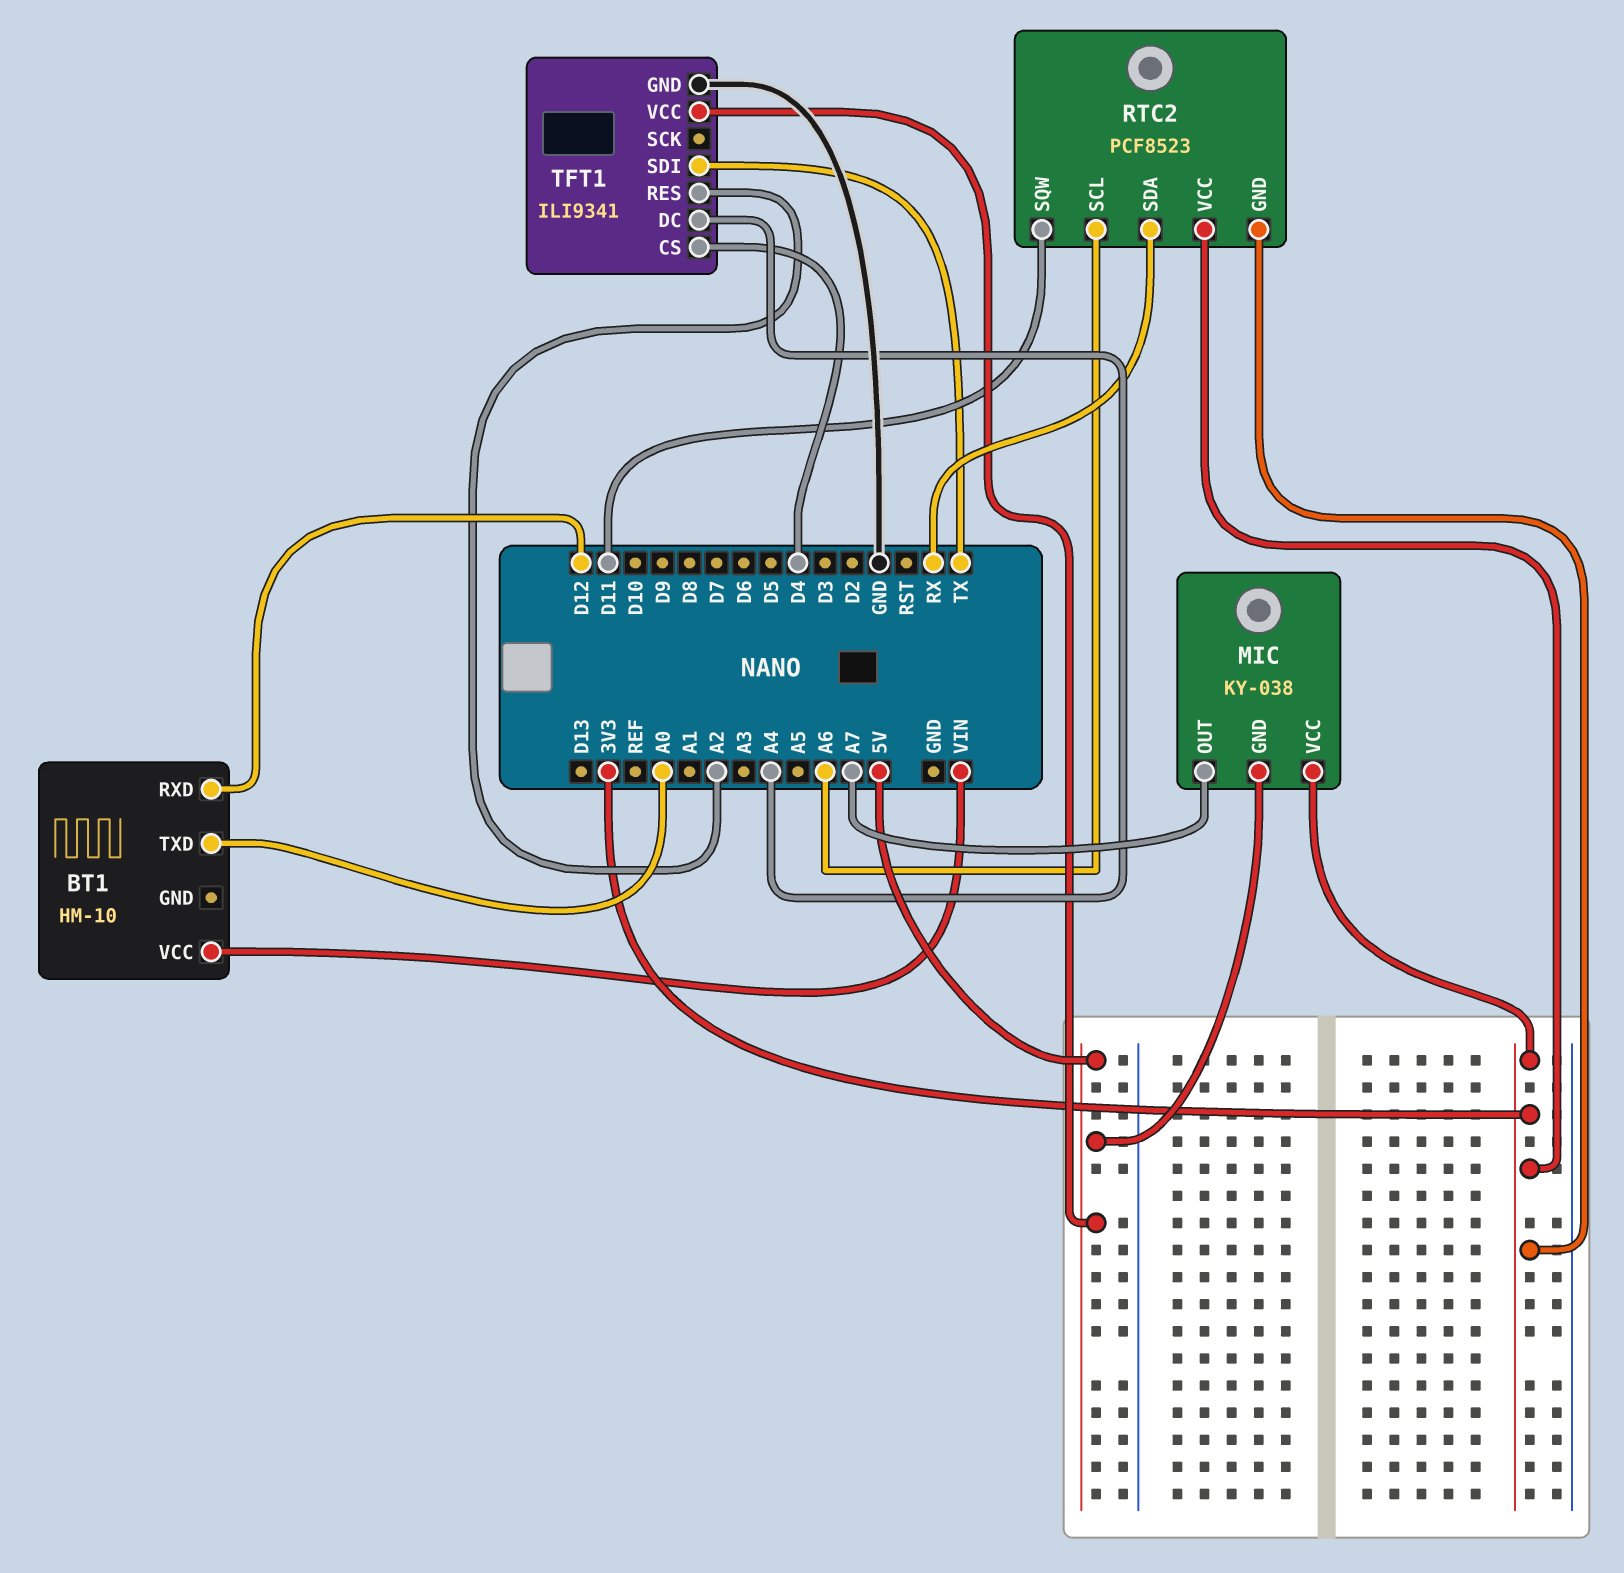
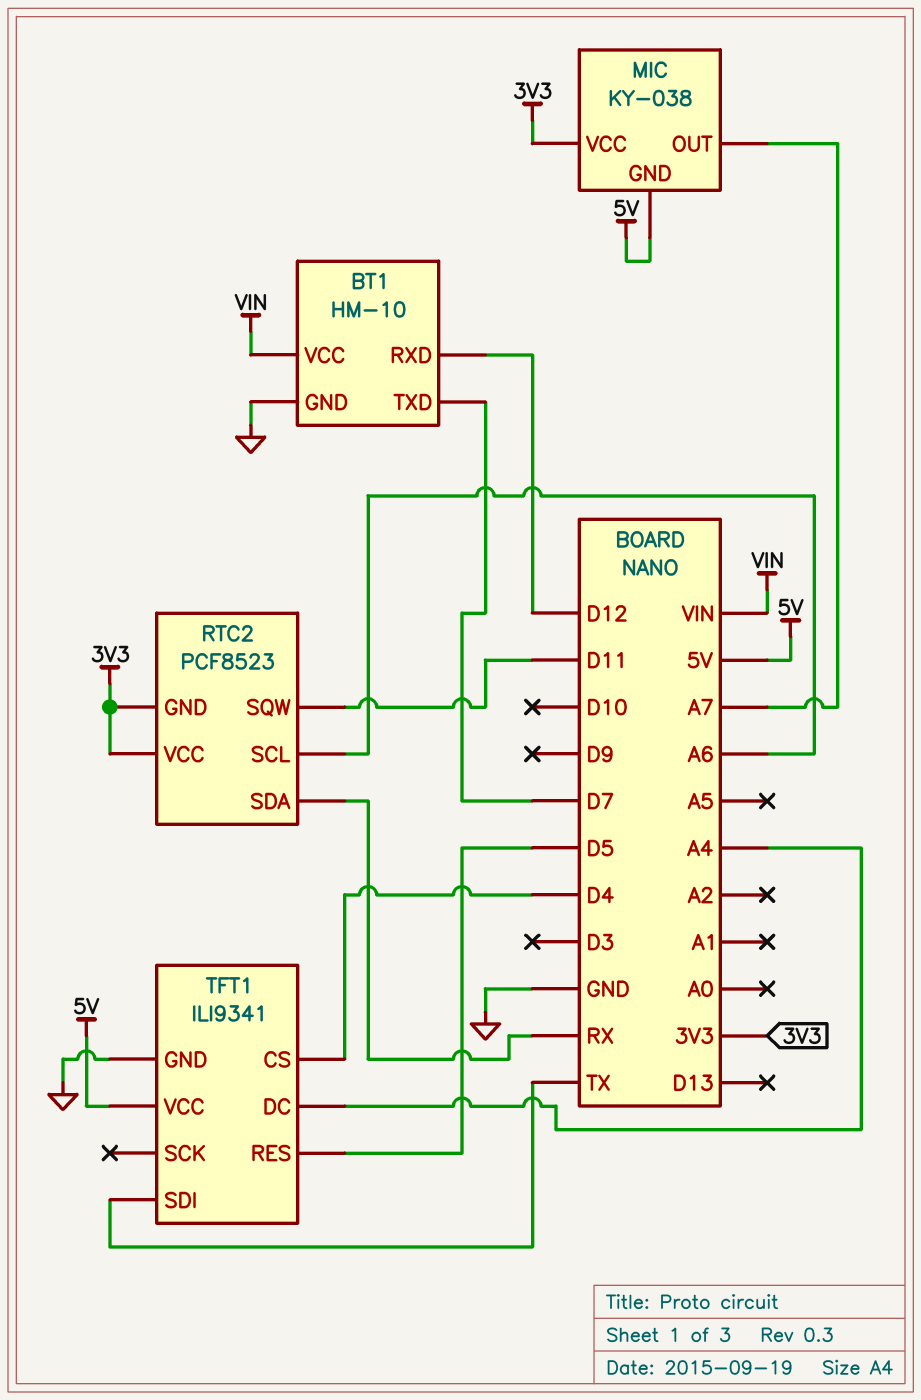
BT1 pin GND: none -> GND
BT1 pin TXD: A0 -> D7
TFT1 pin RES: A2 -> D5

